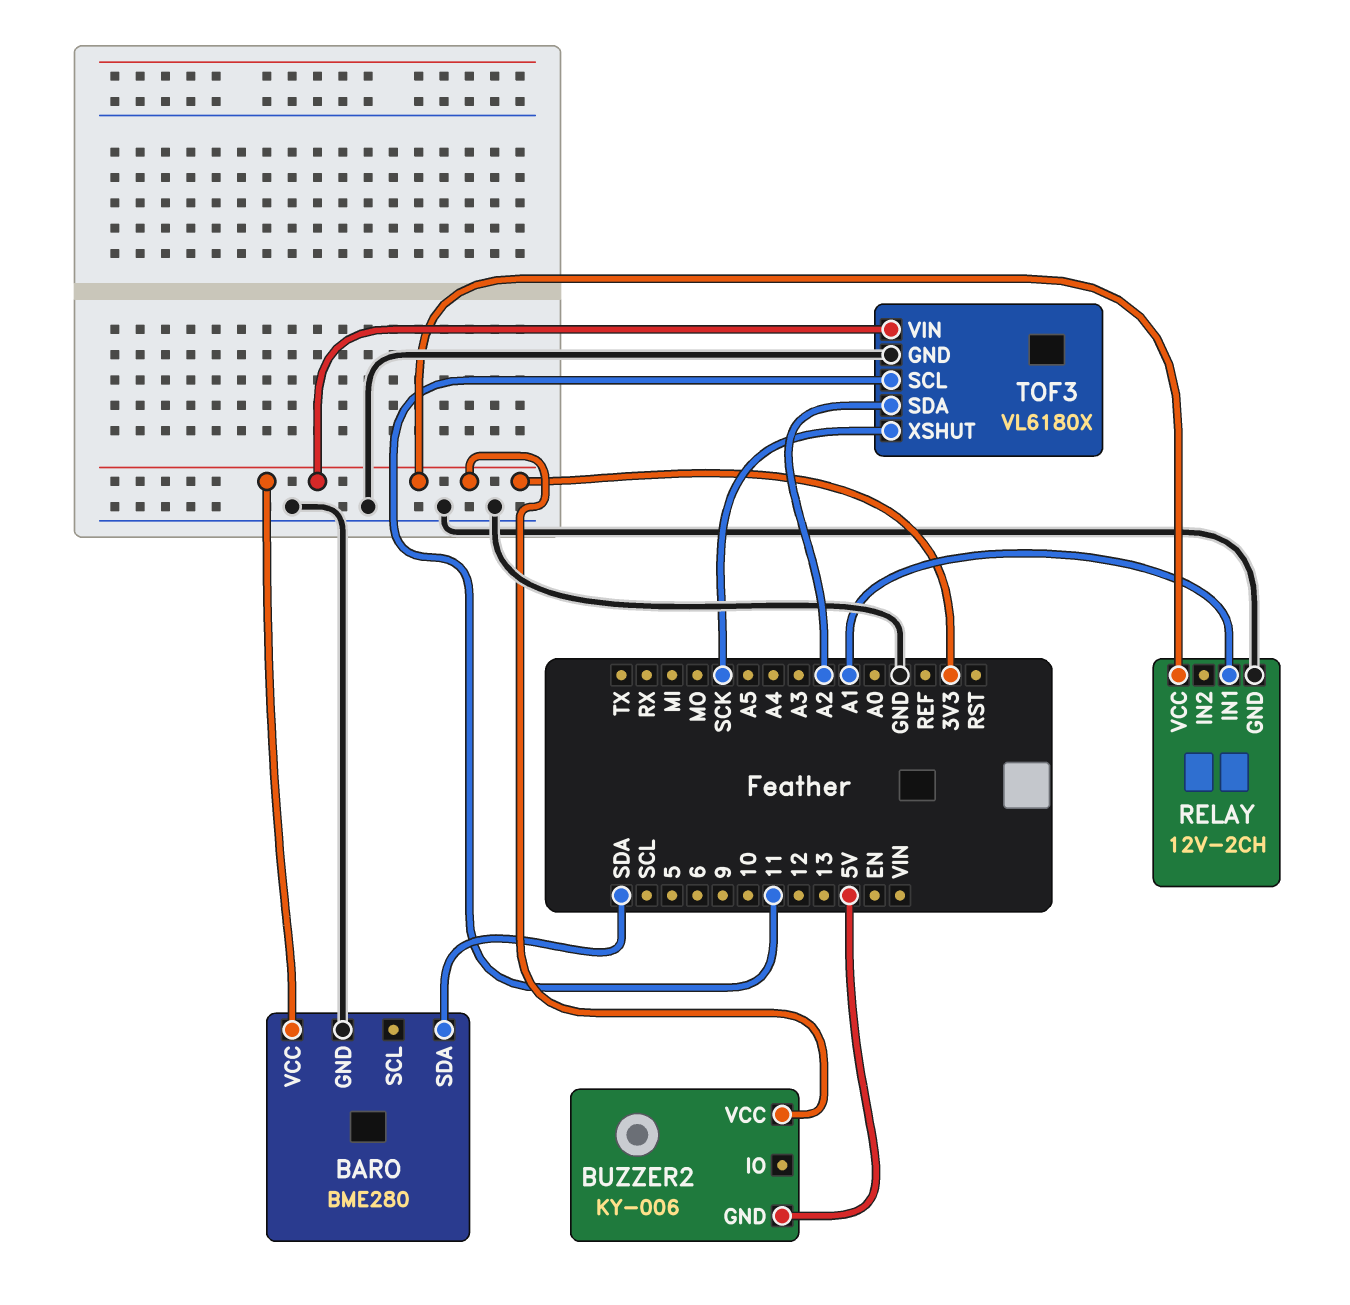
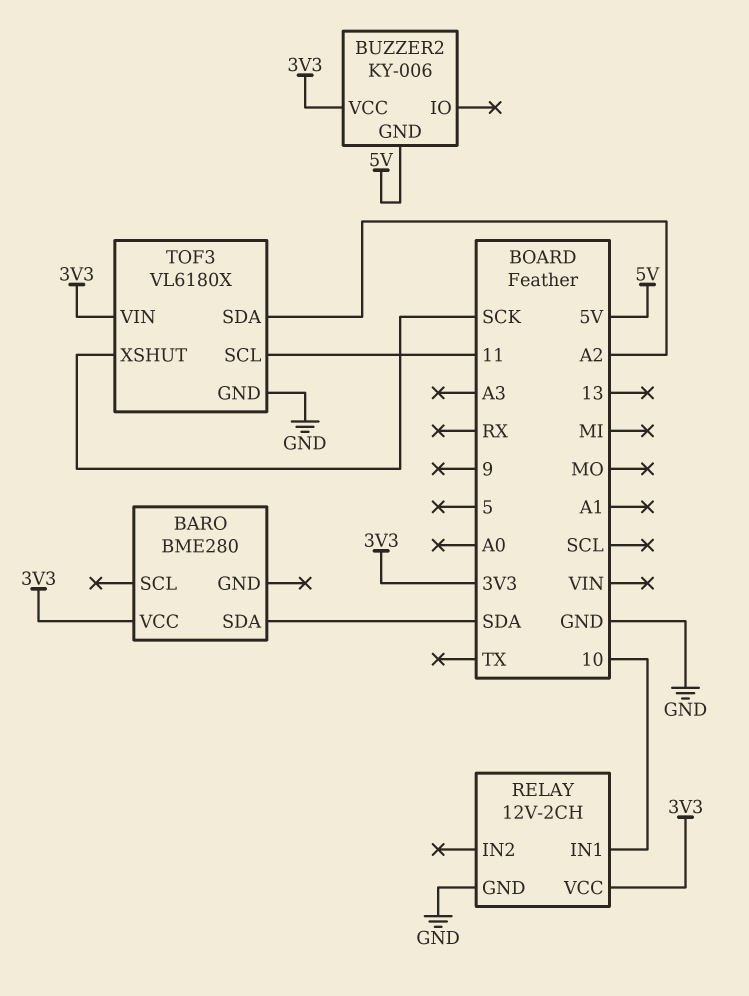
BARO pin GND: GND -> none
RELAY pin IN1: A1 -> 10

